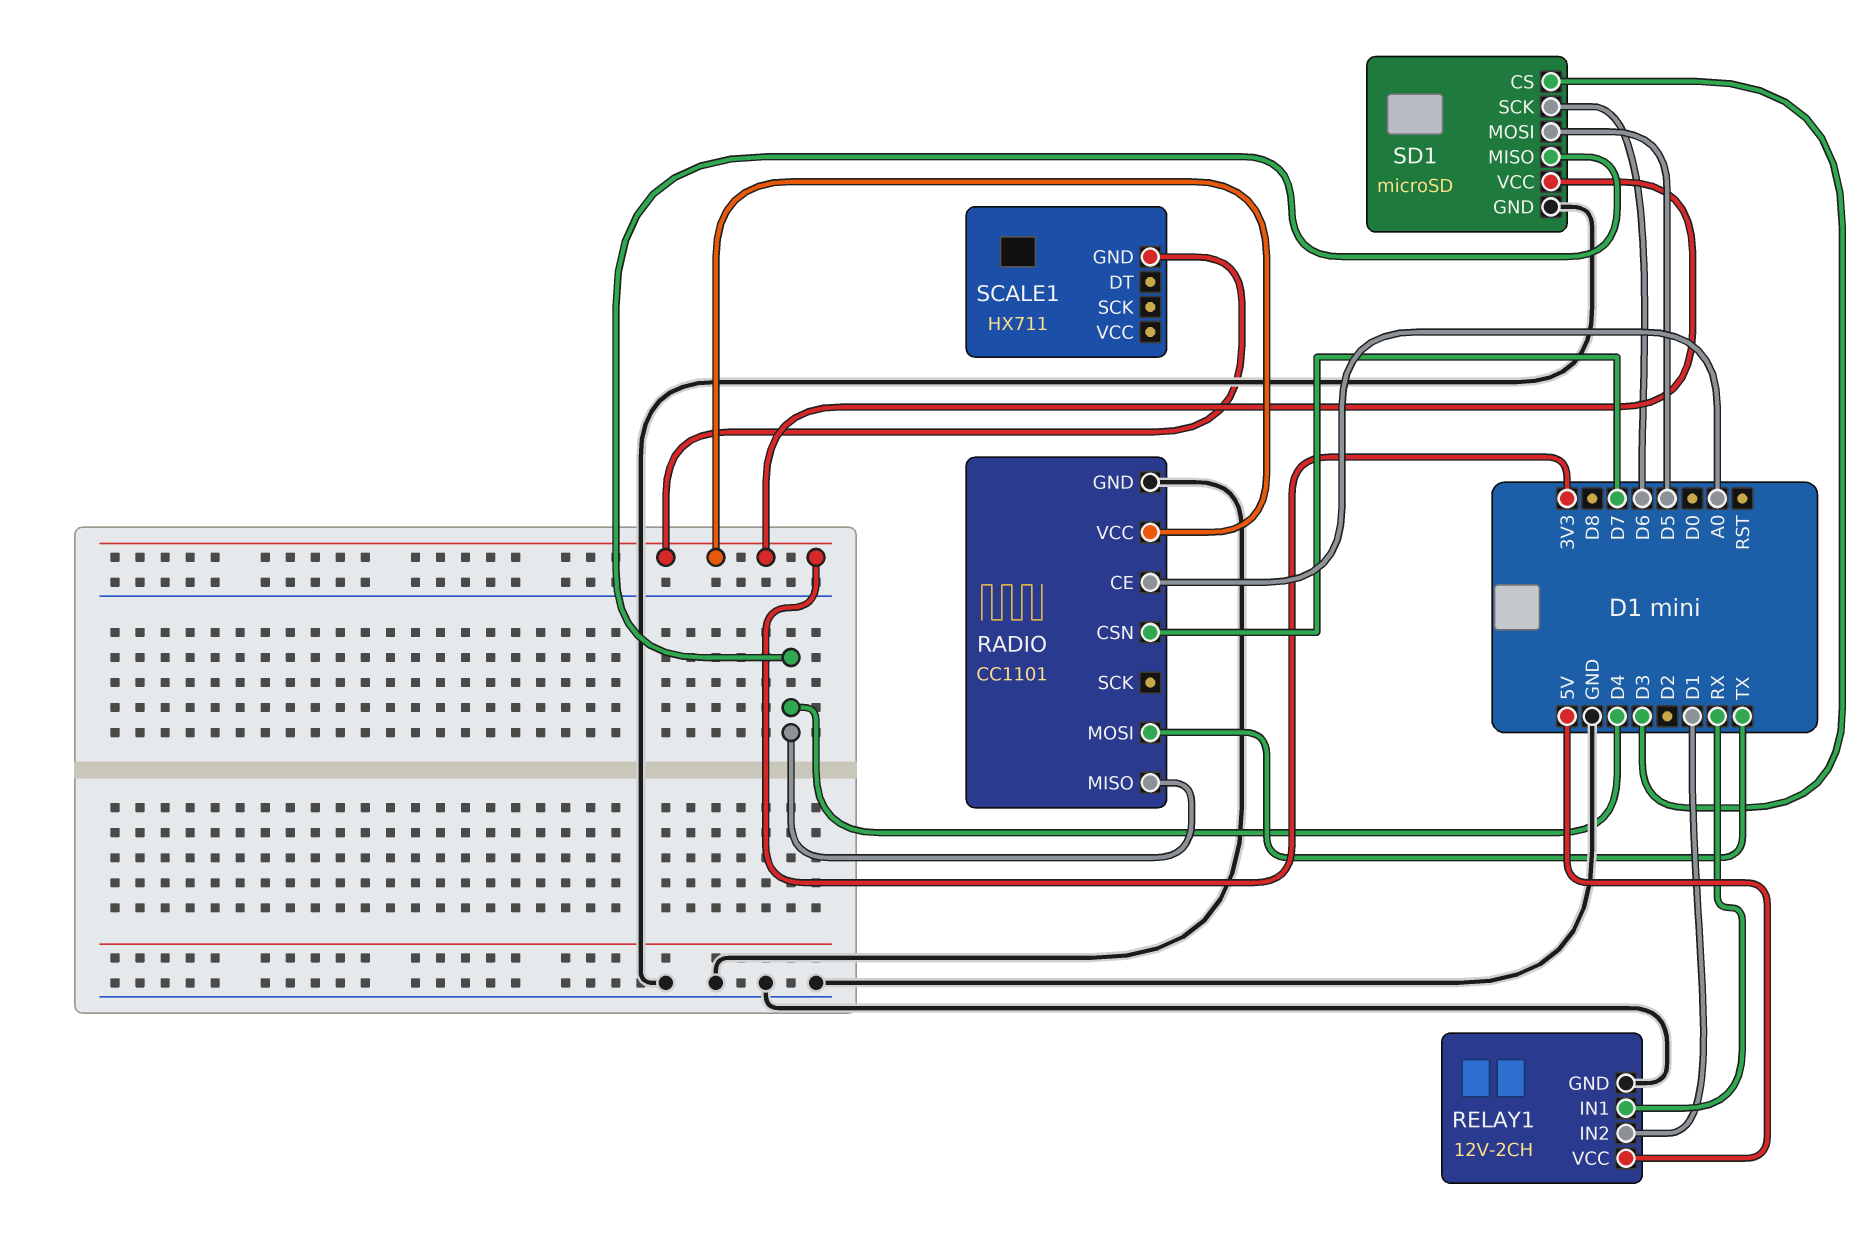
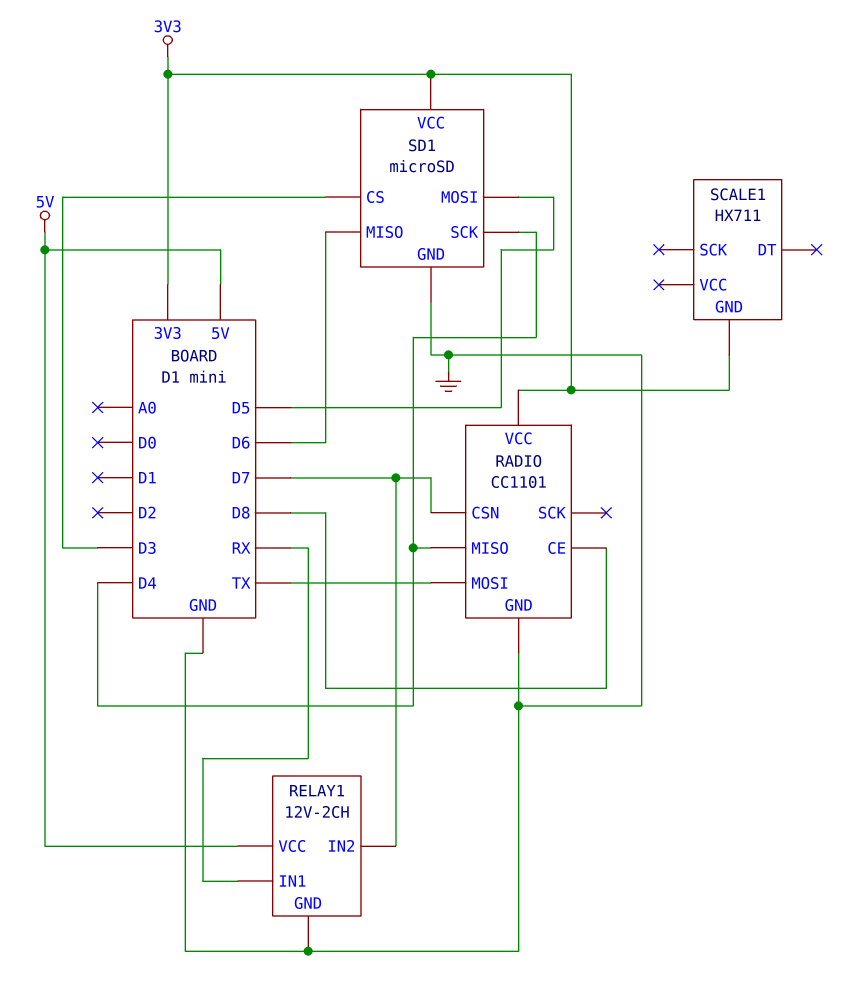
RADIO pin CE: A0 -> D8
RELAY1 pin IN2: D1 -> D7
SD1 pin MISO: D4 -> D6
SD1 pin SCK: D6 -> D4

